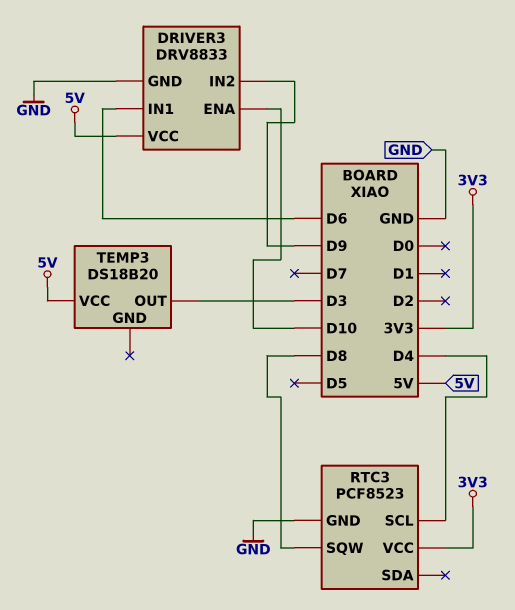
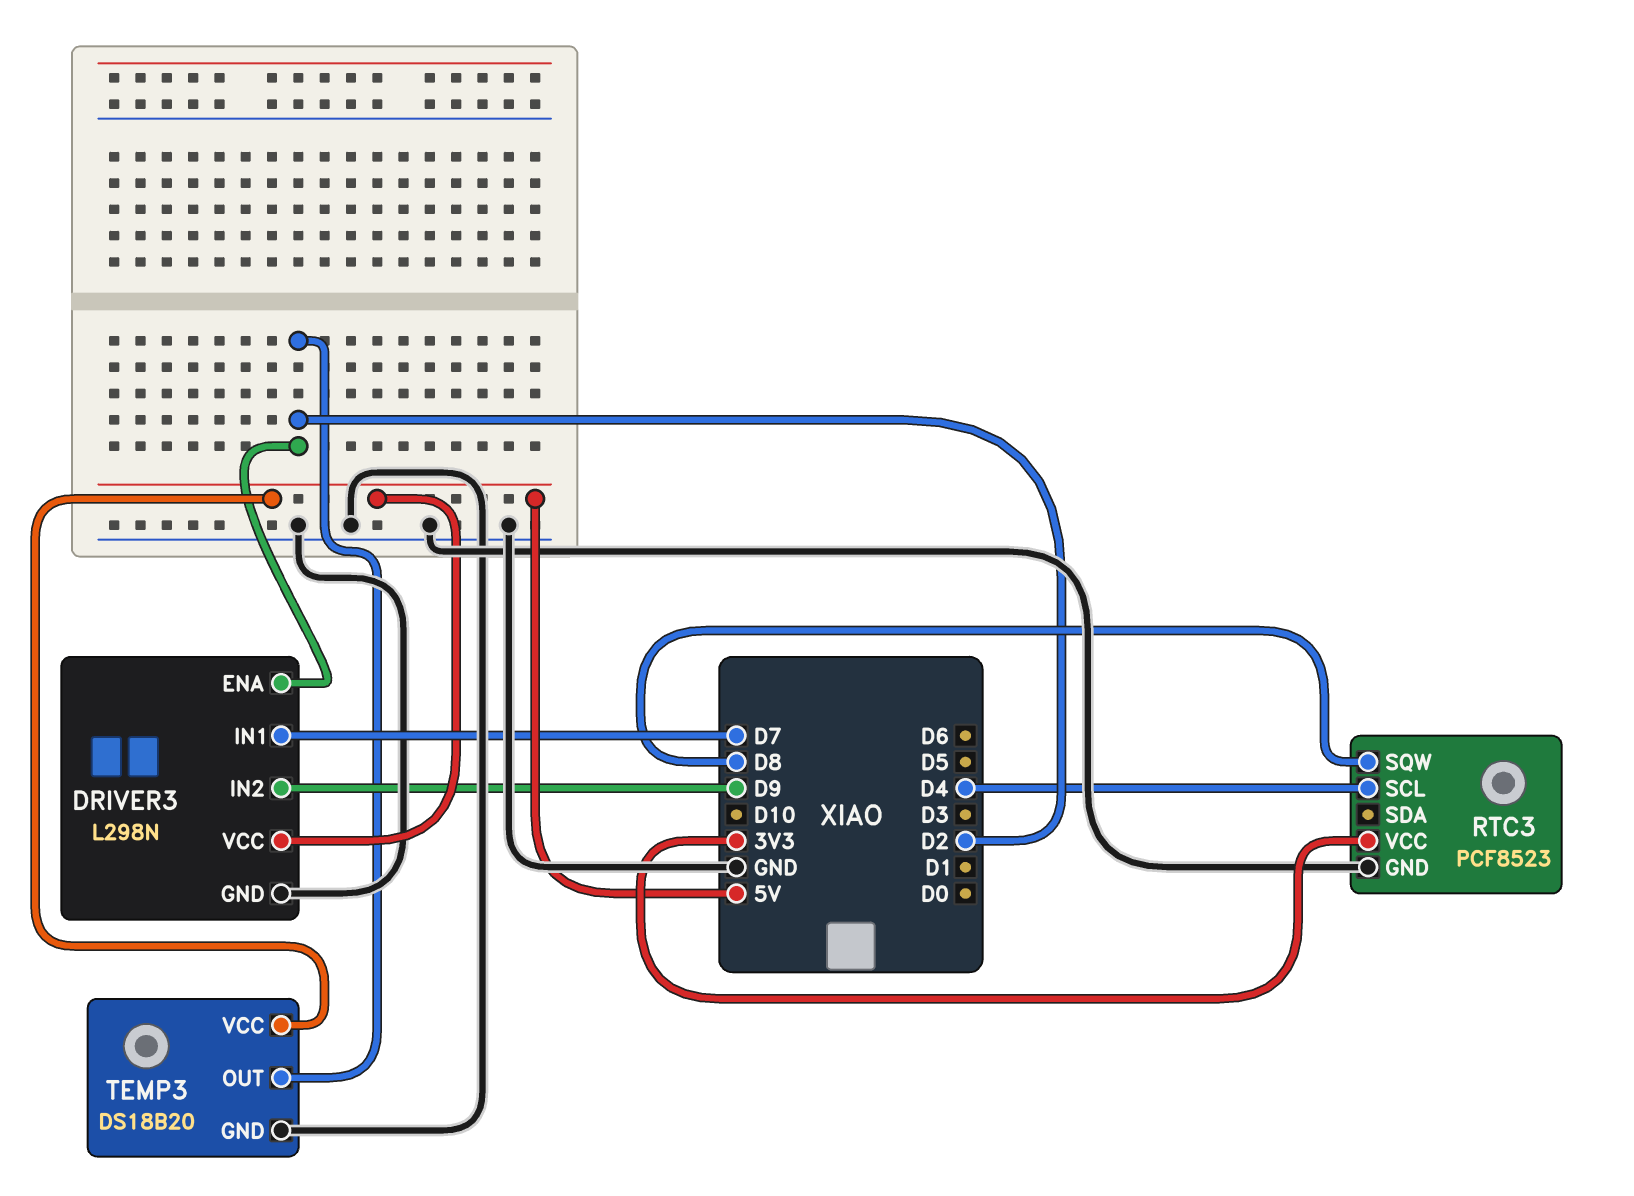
DRIVER3: DRV8833 -> L298N
DRIVER3 pin ENA: D10 -> D2
DRIVER3 pin IN1: D6 -> D7
TEMP3 pin GND: none -> GND
TEMP3 pin OUT: D3 -> D2

